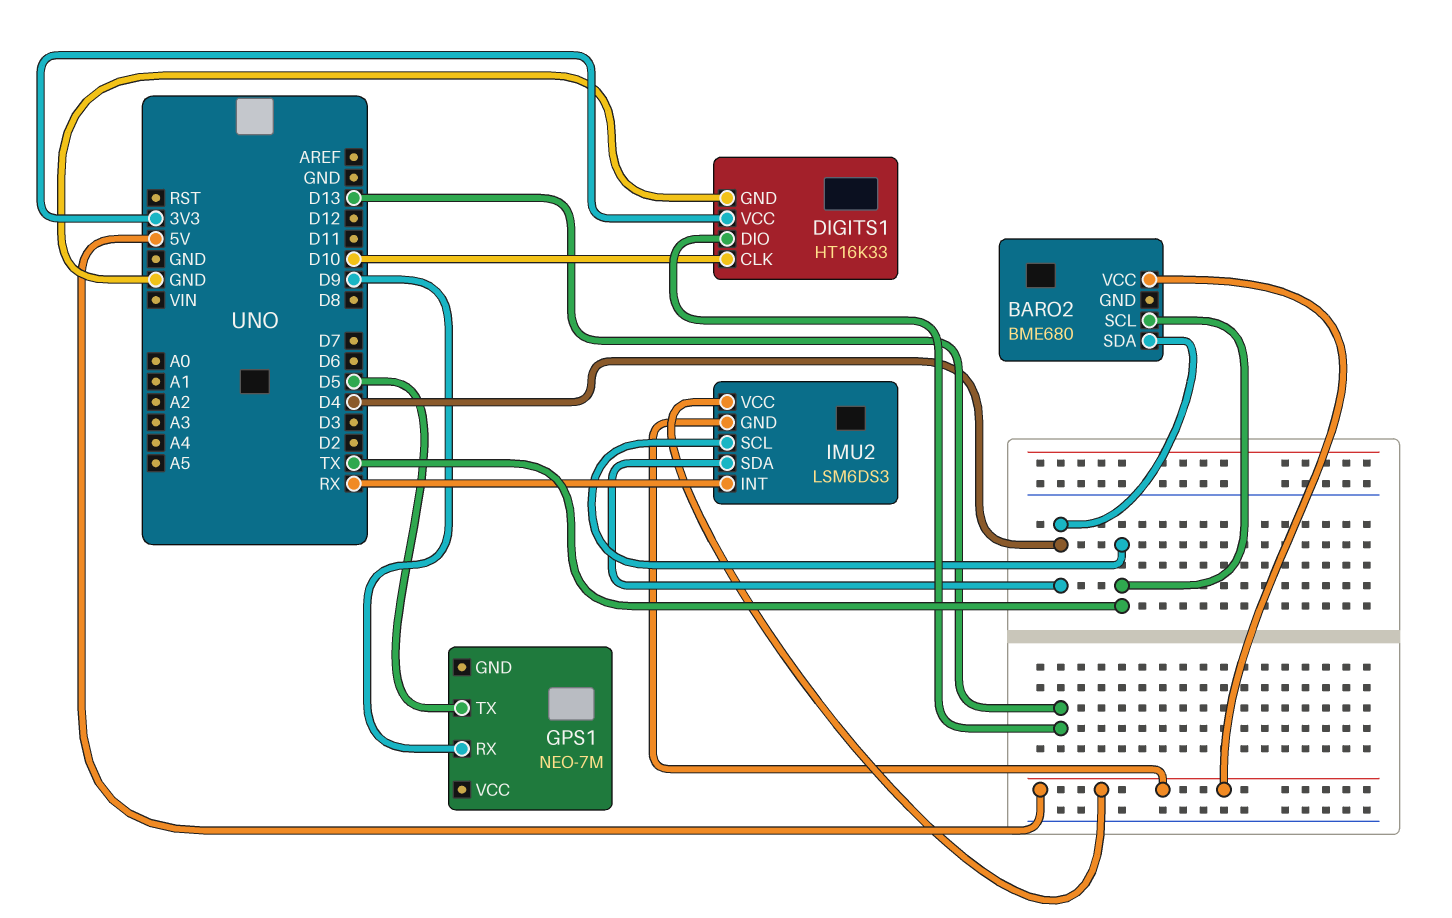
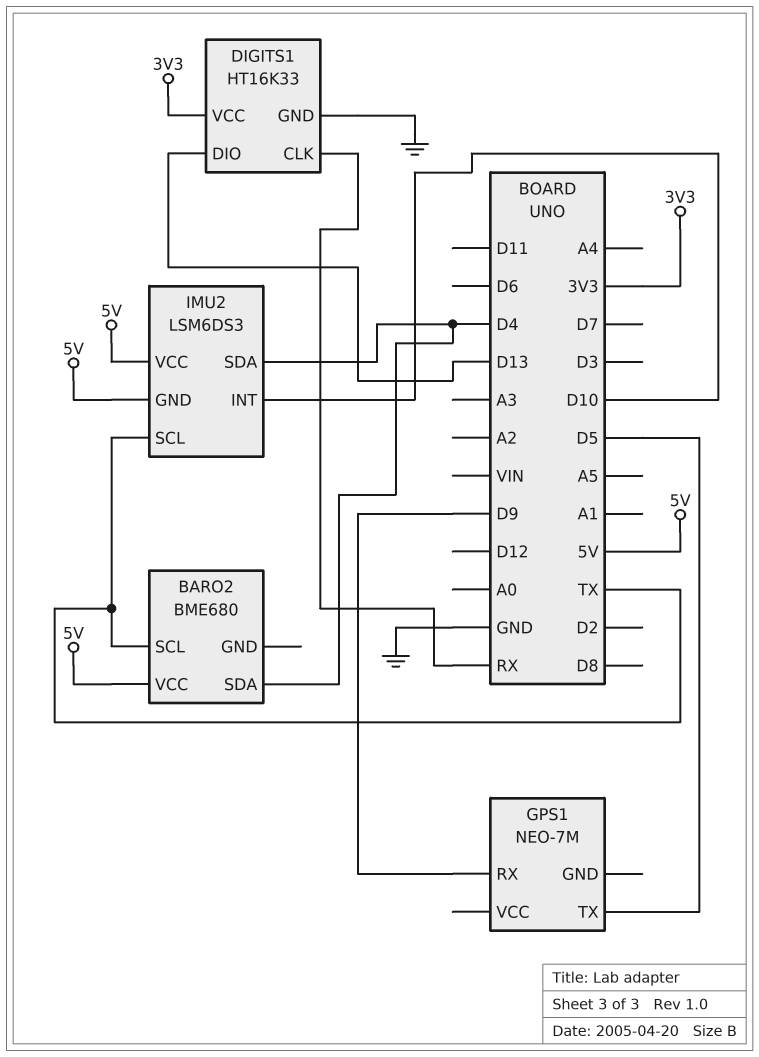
DIGITS1 pin CLK: D10 -> RX
IMU2 pin INT: RX -> D10

